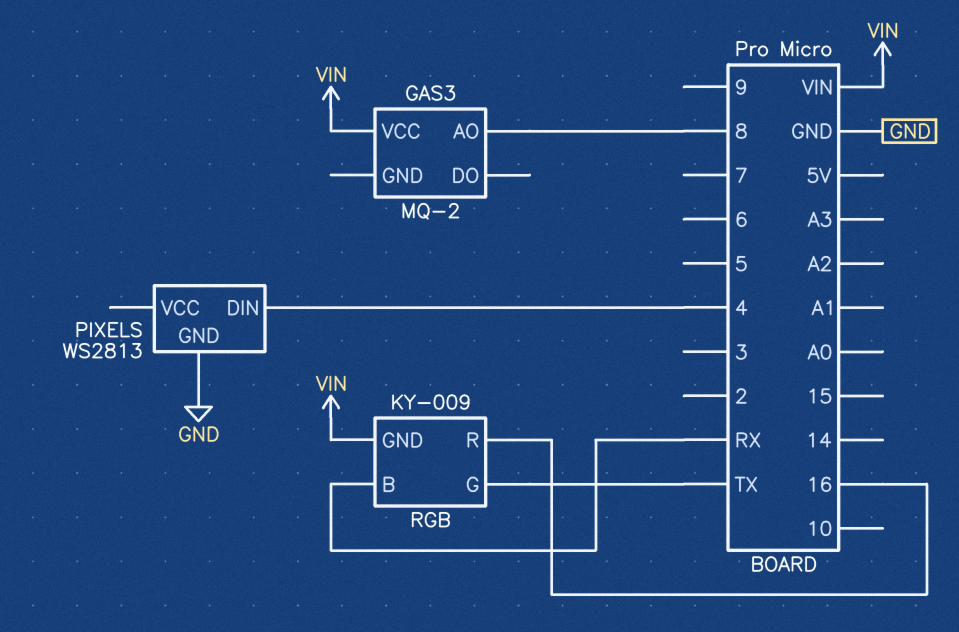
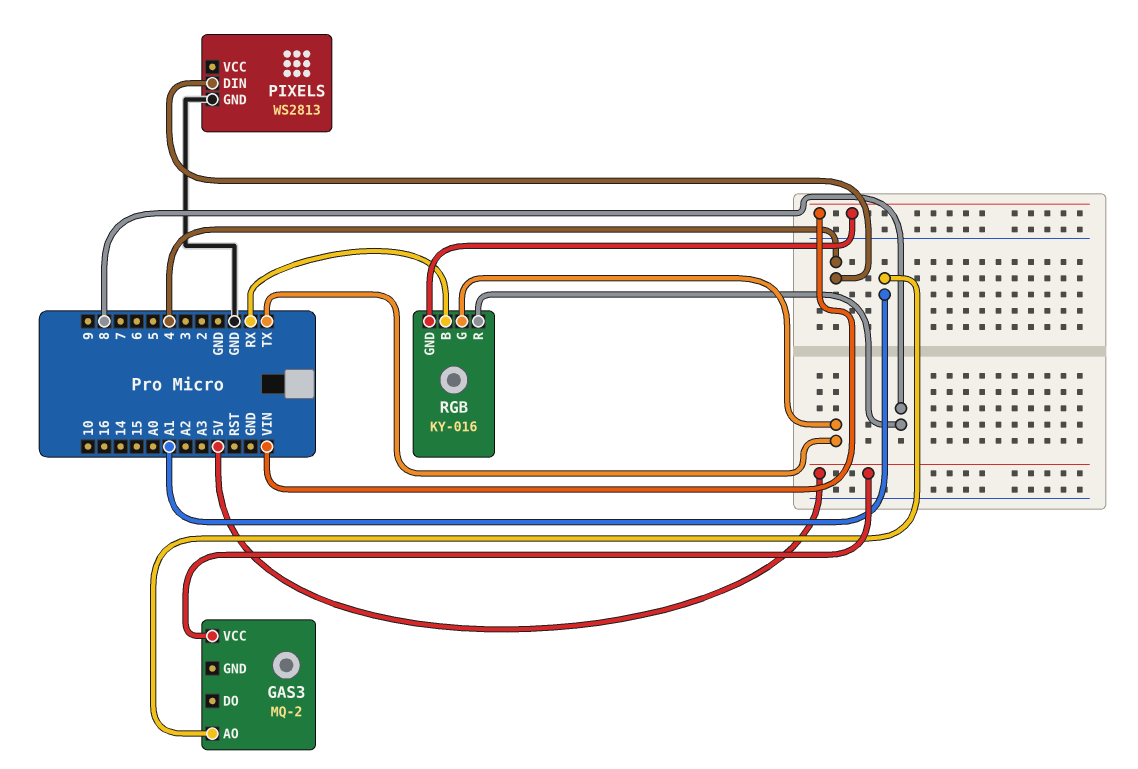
GAS3 pin AO: 8 -> A1
GAS3 pin VCC: VIN -> 5V
RGB: KY-009 -> KY-016
RGB pin R: 16 -> 8

